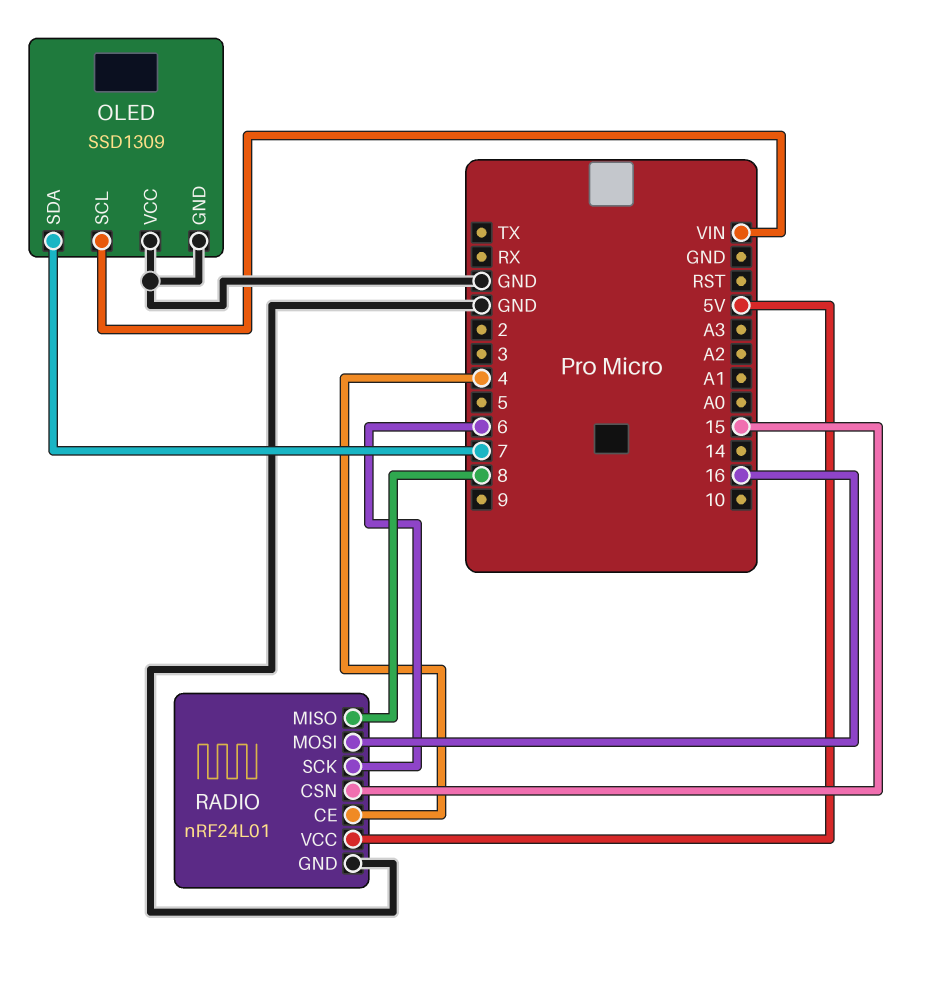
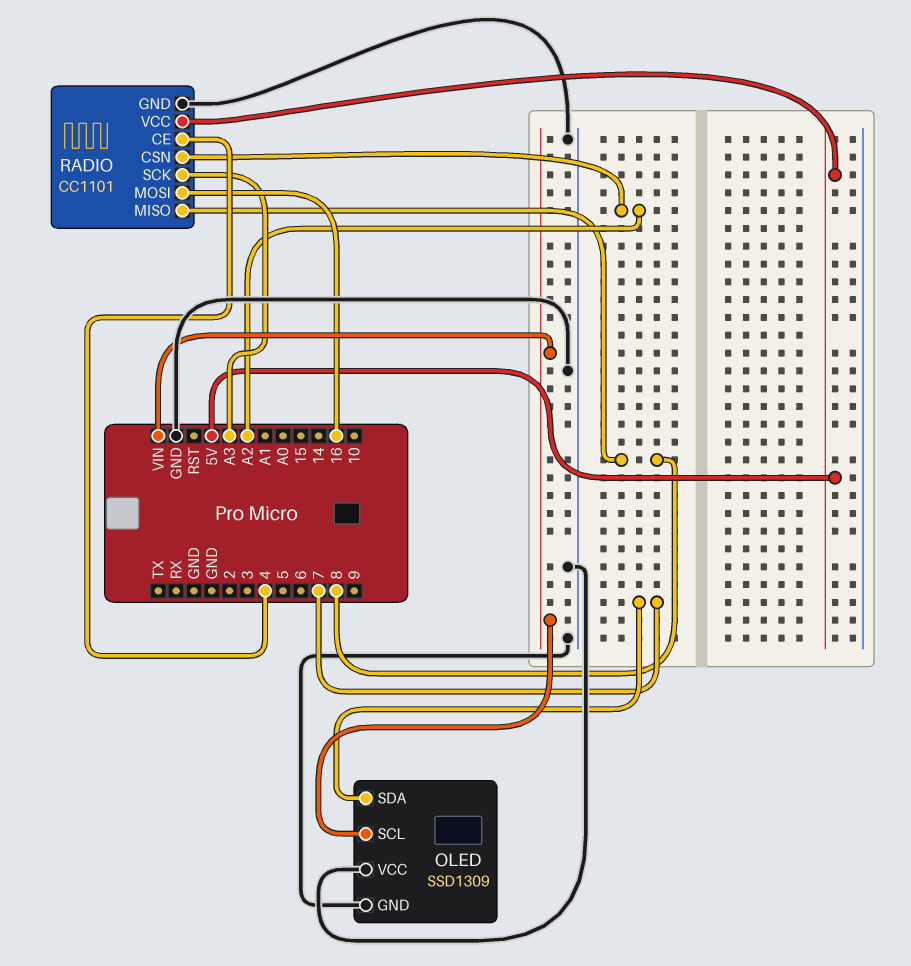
RADIO: nRF24L01 -> CC1101
RADIO pin CSN: 15 -> A2
RADIO pin SCK: 6 -> A3

